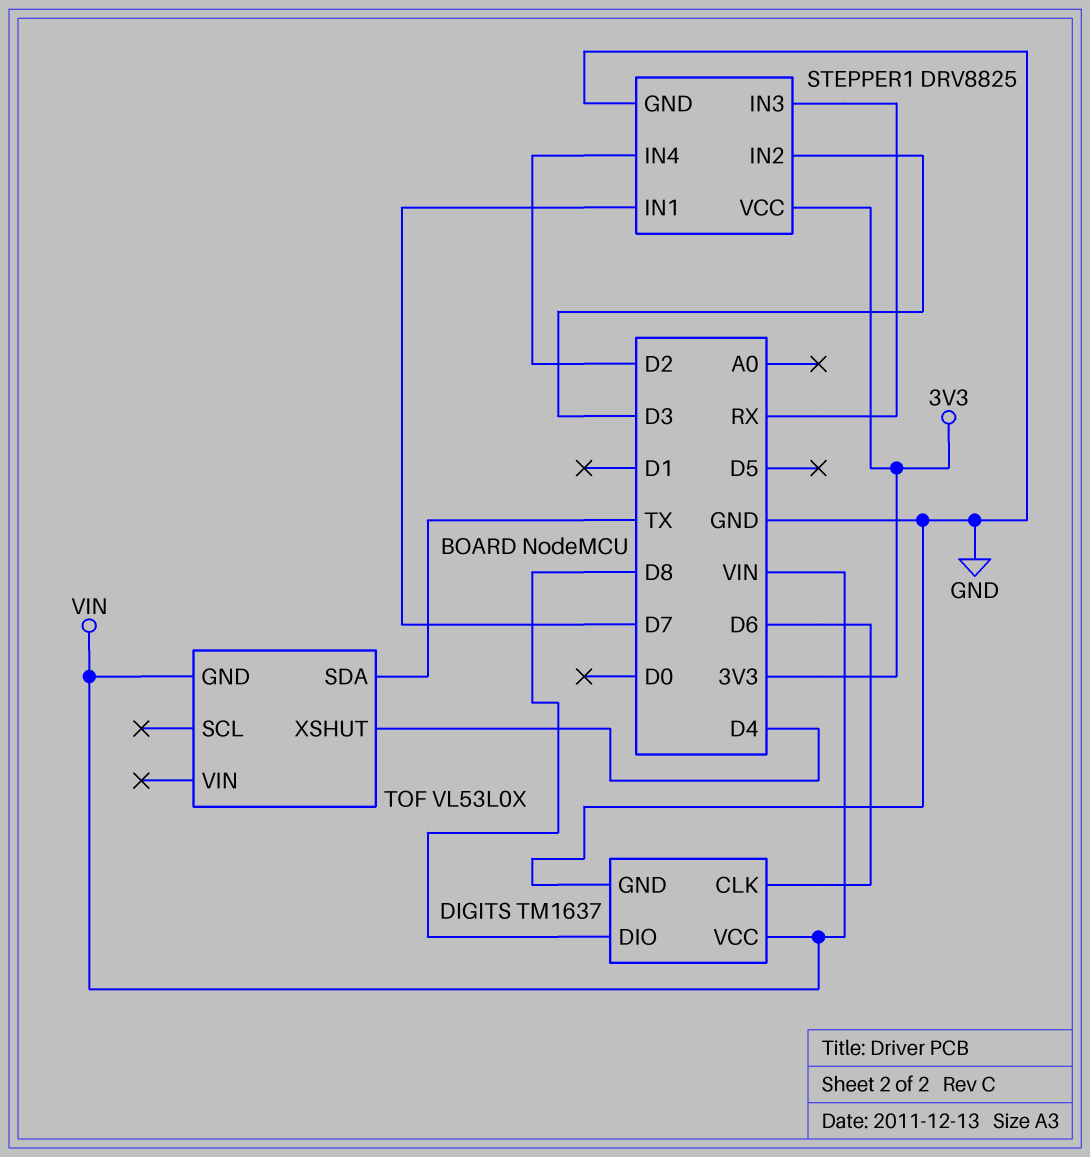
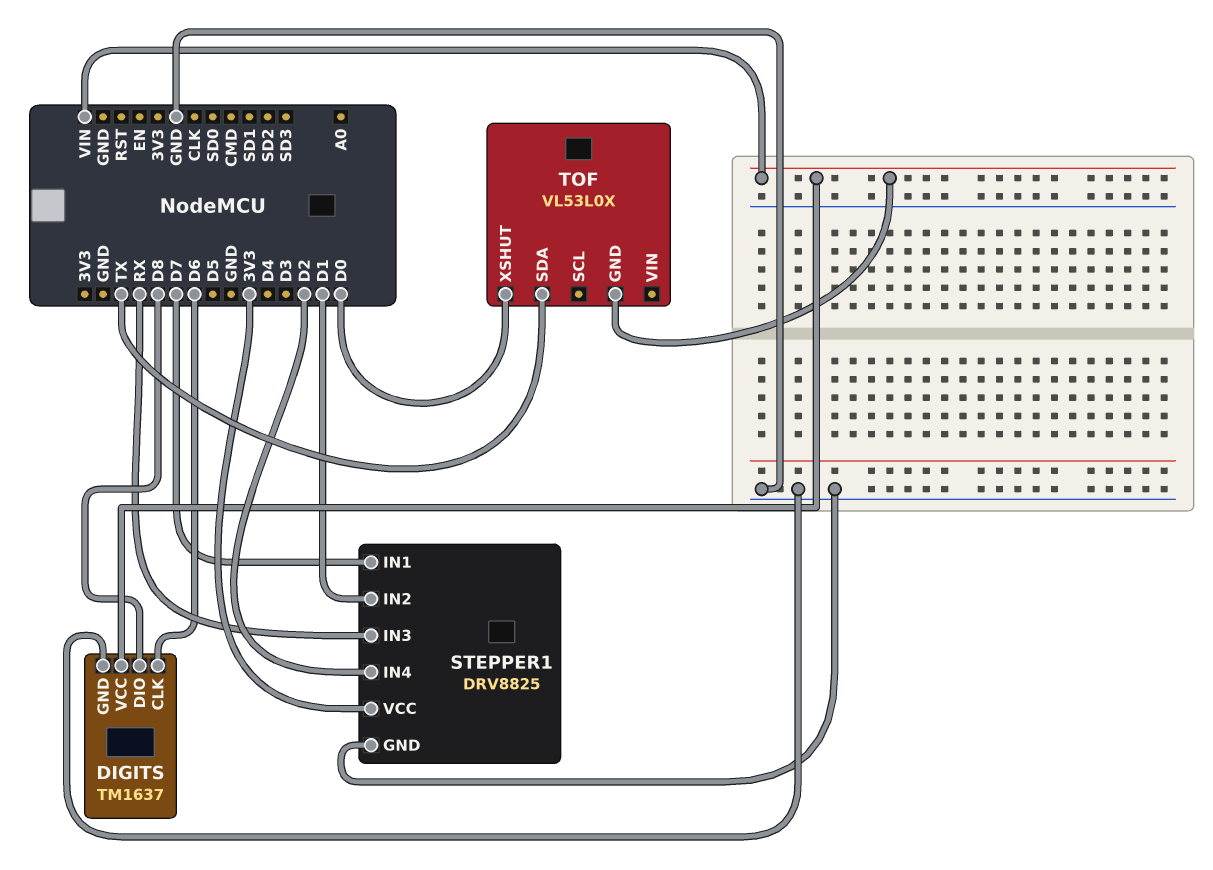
STEPPER1 pin IN2: D3 -> D1
TOF pin XSHUT: D4 -> D0

